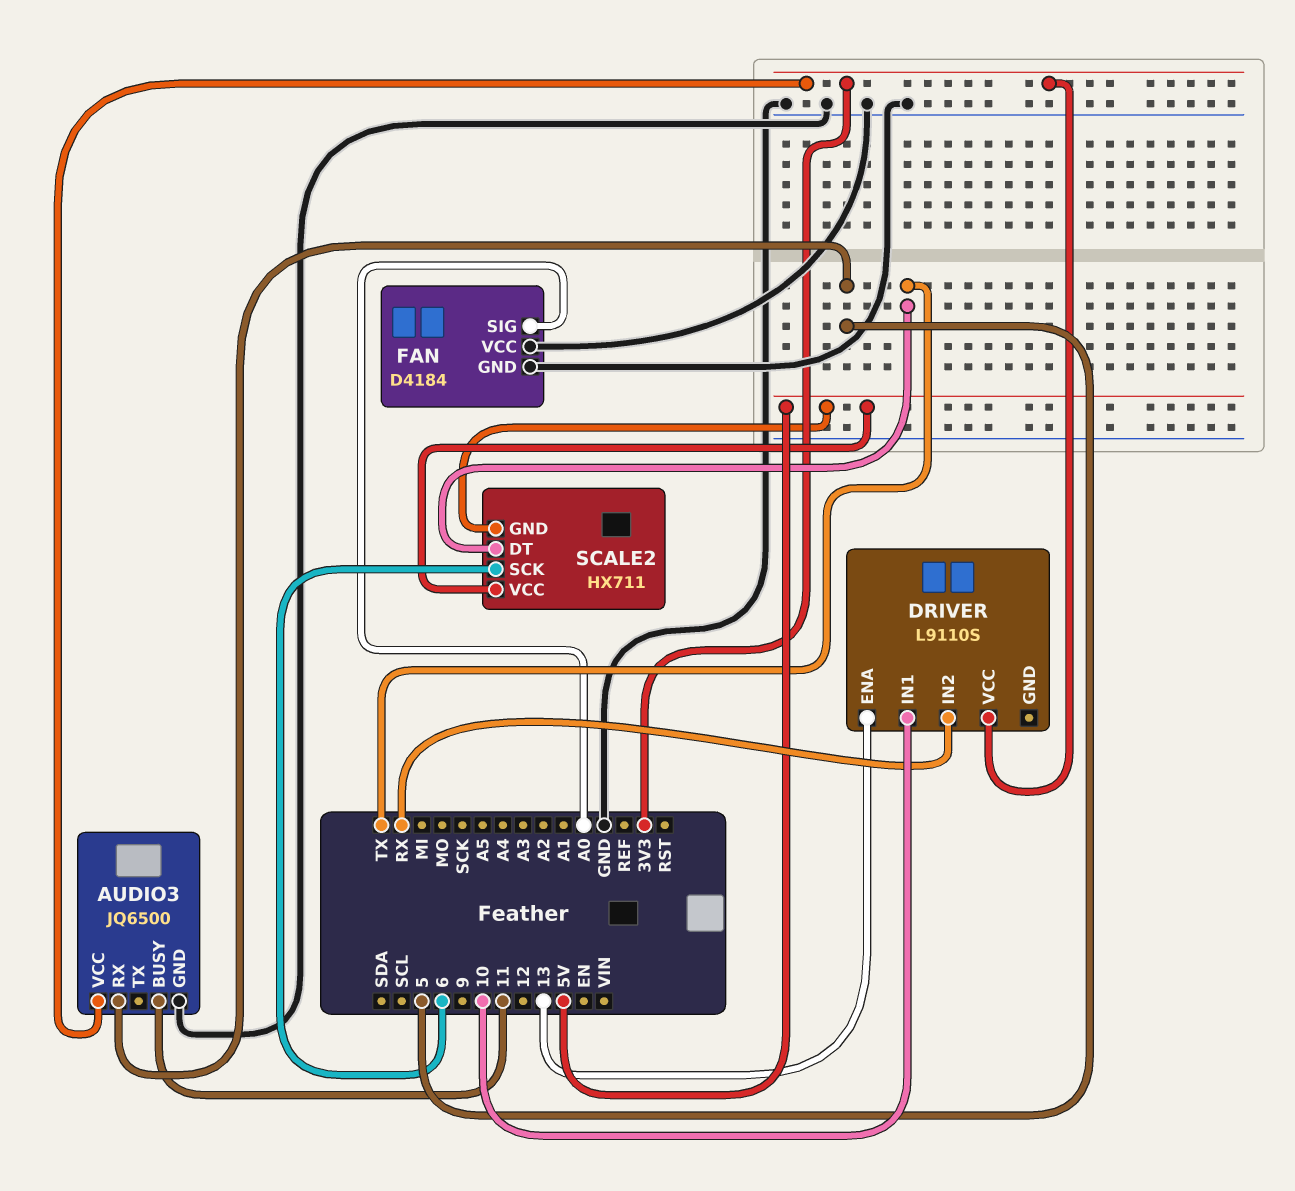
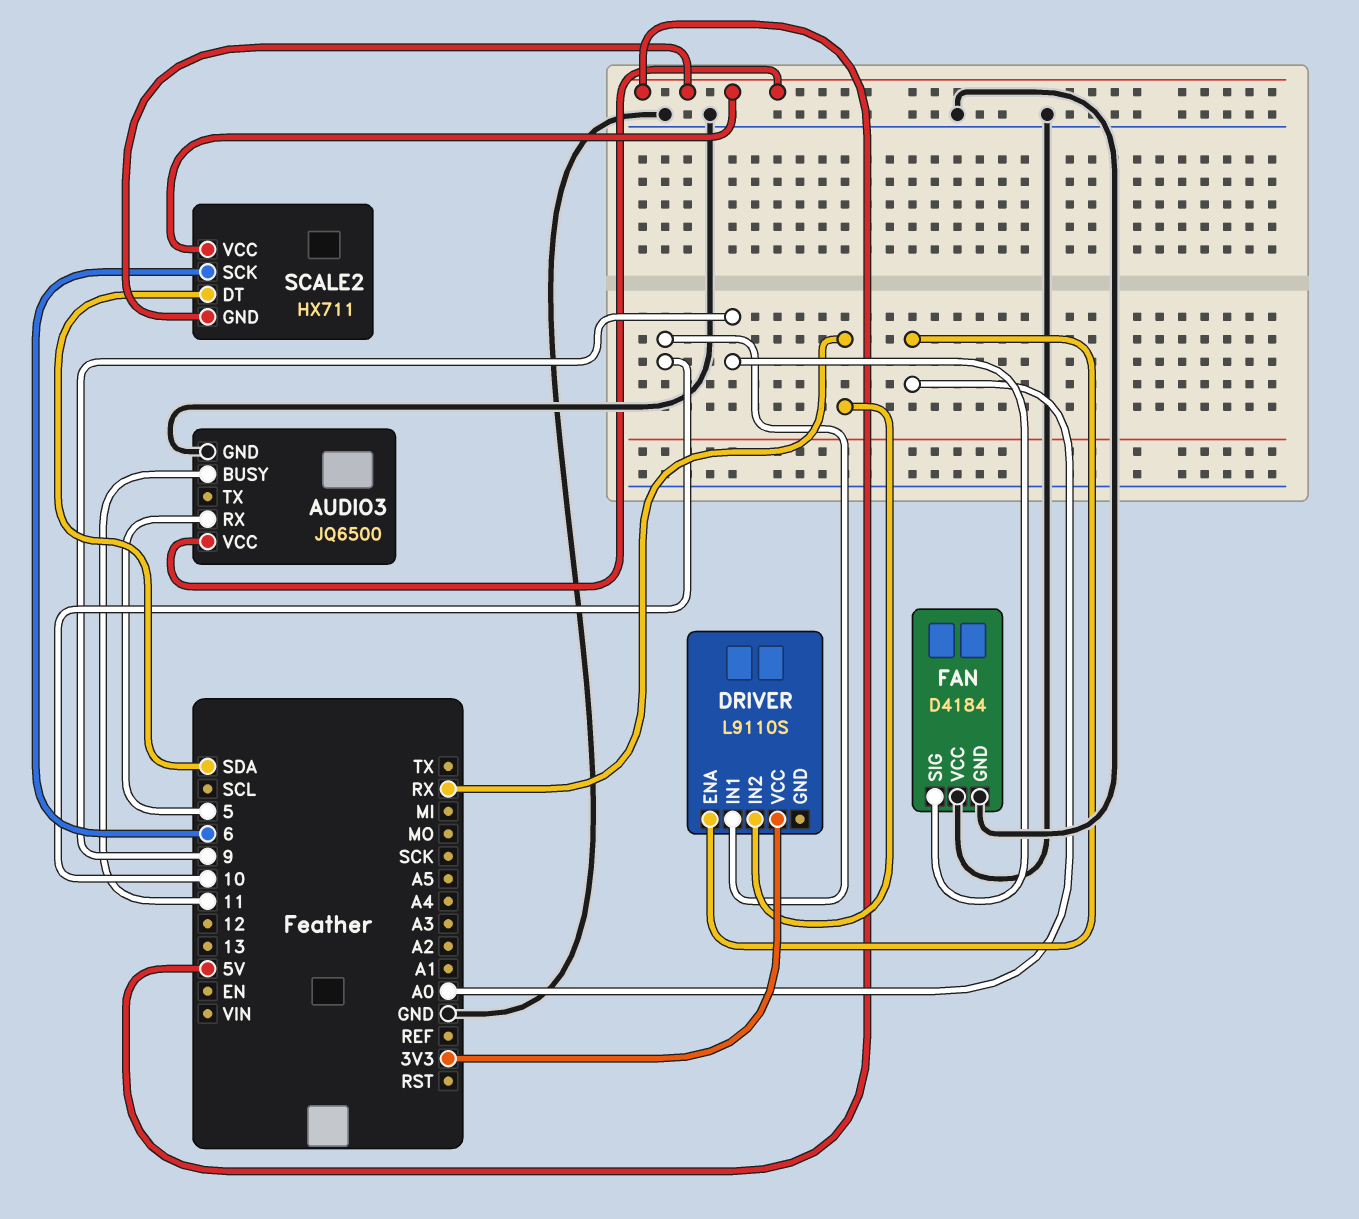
AUDIO3 pin VCC: 3V3 -> 5V
DRIVER pin ENA: 13 -> A0
FAN pin SIG: A0 -> 9
SCALE2 pin DT: TX -> SDA

